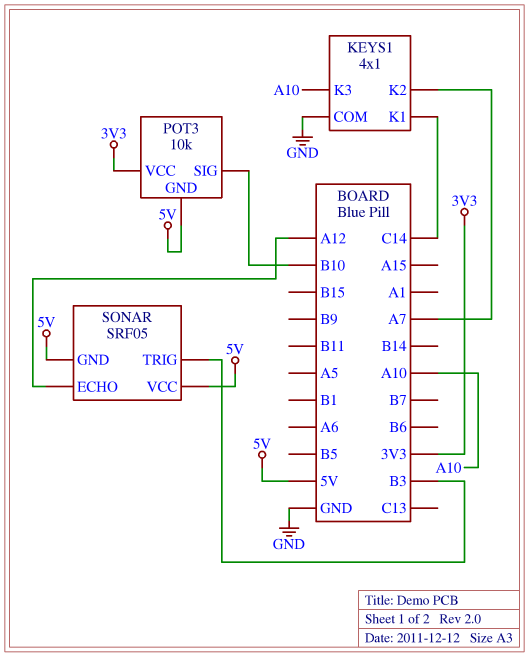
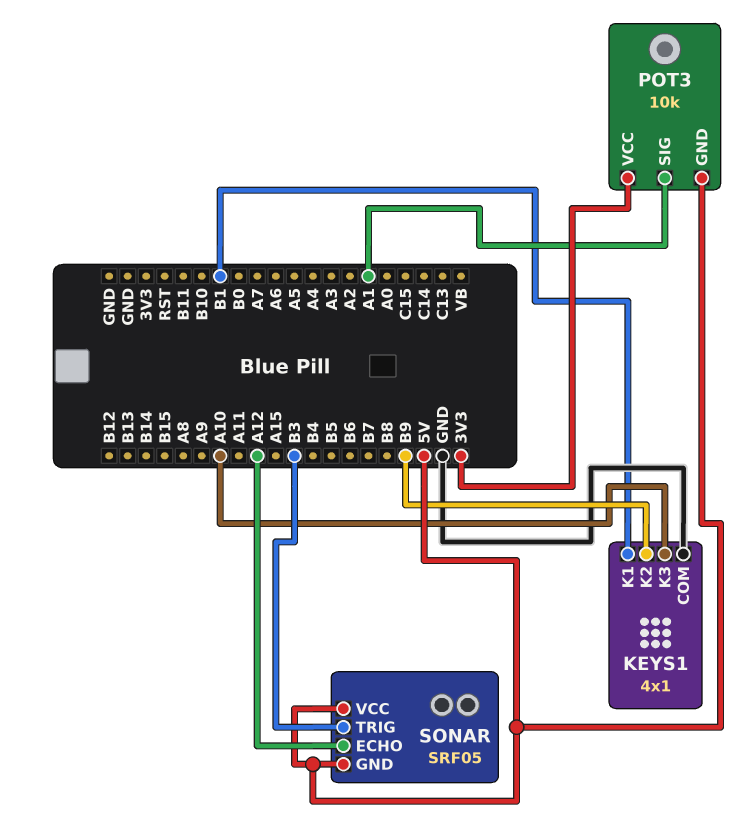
KEYS1 pin K1: C14 -> B1
KEYS1 pin K2: A7 -> B9
POT3 pin SIG: B10 -> A1

